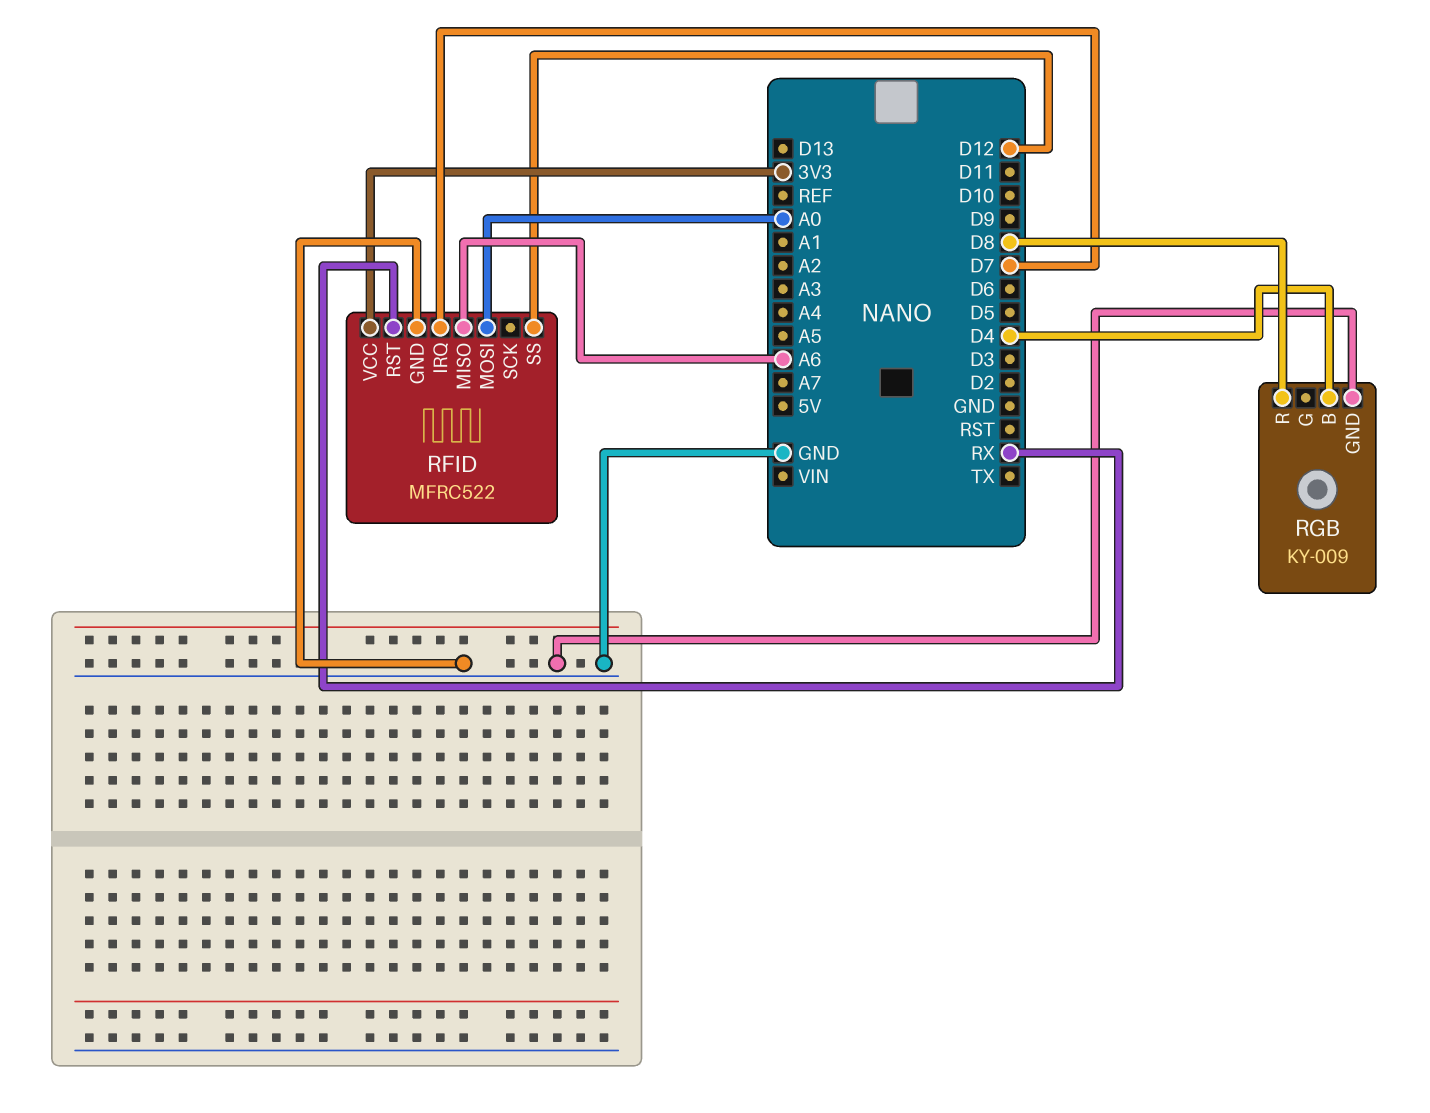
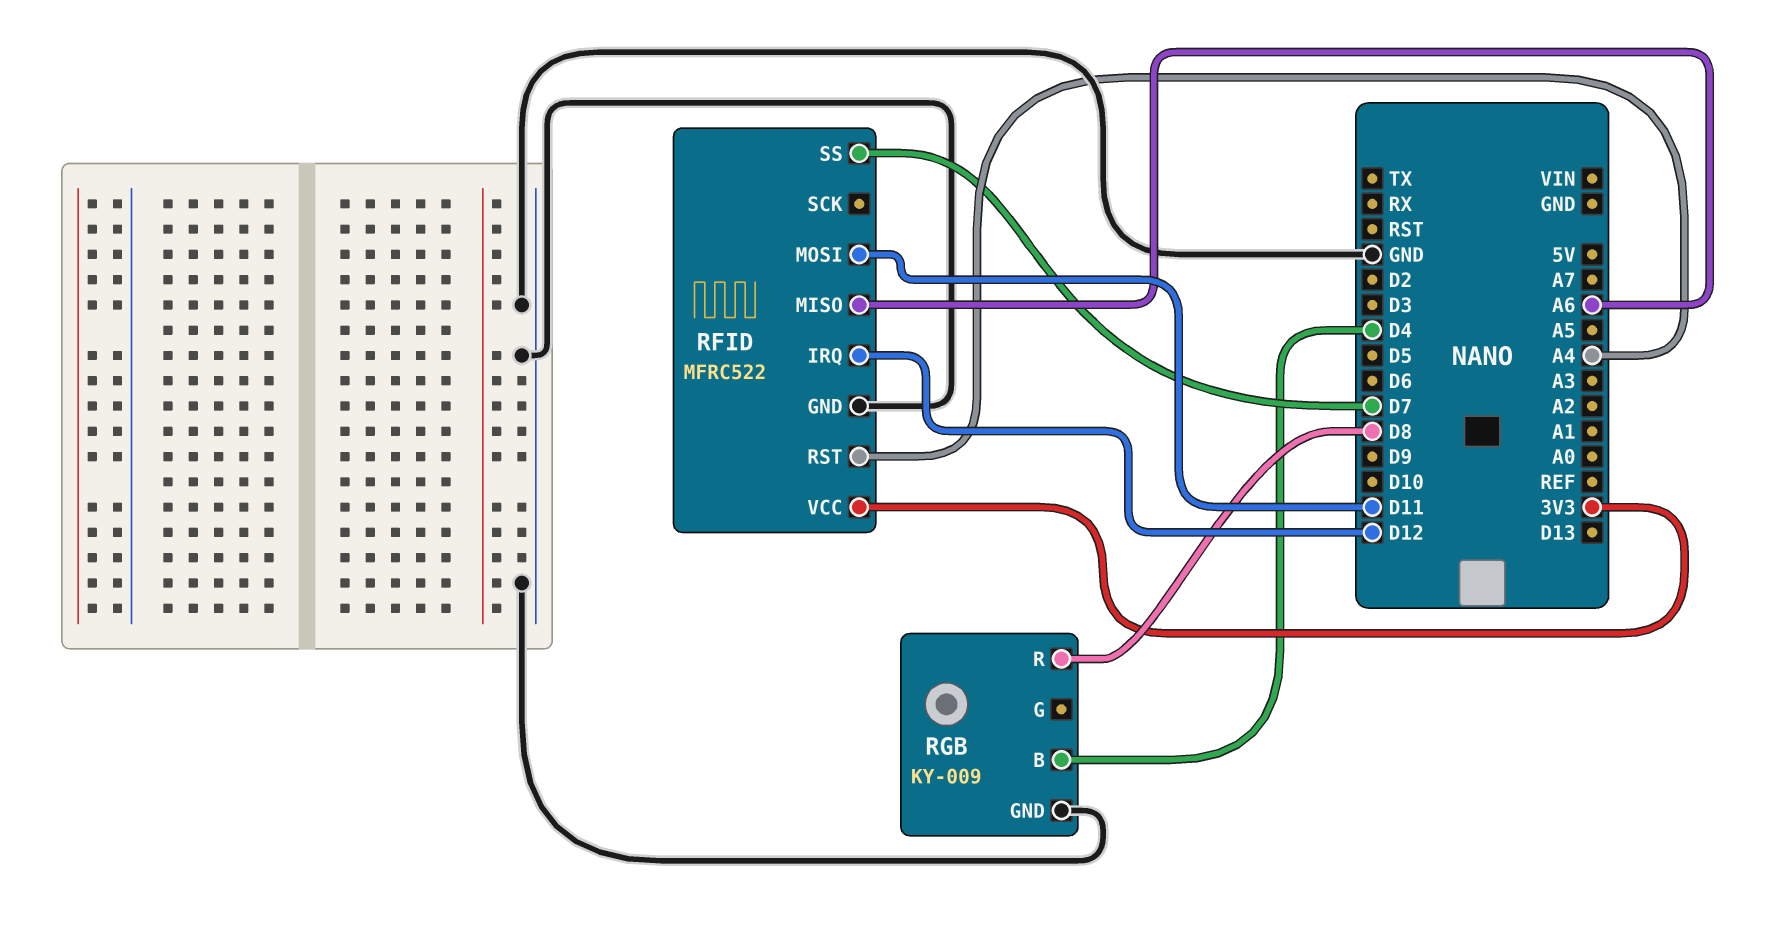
RFID pin IRQ: D7 -> D12
RFID pin MOSI: A0 -> D11
RFID pin RST: RX -> A4
RFID pin SS: D12 -> D7

